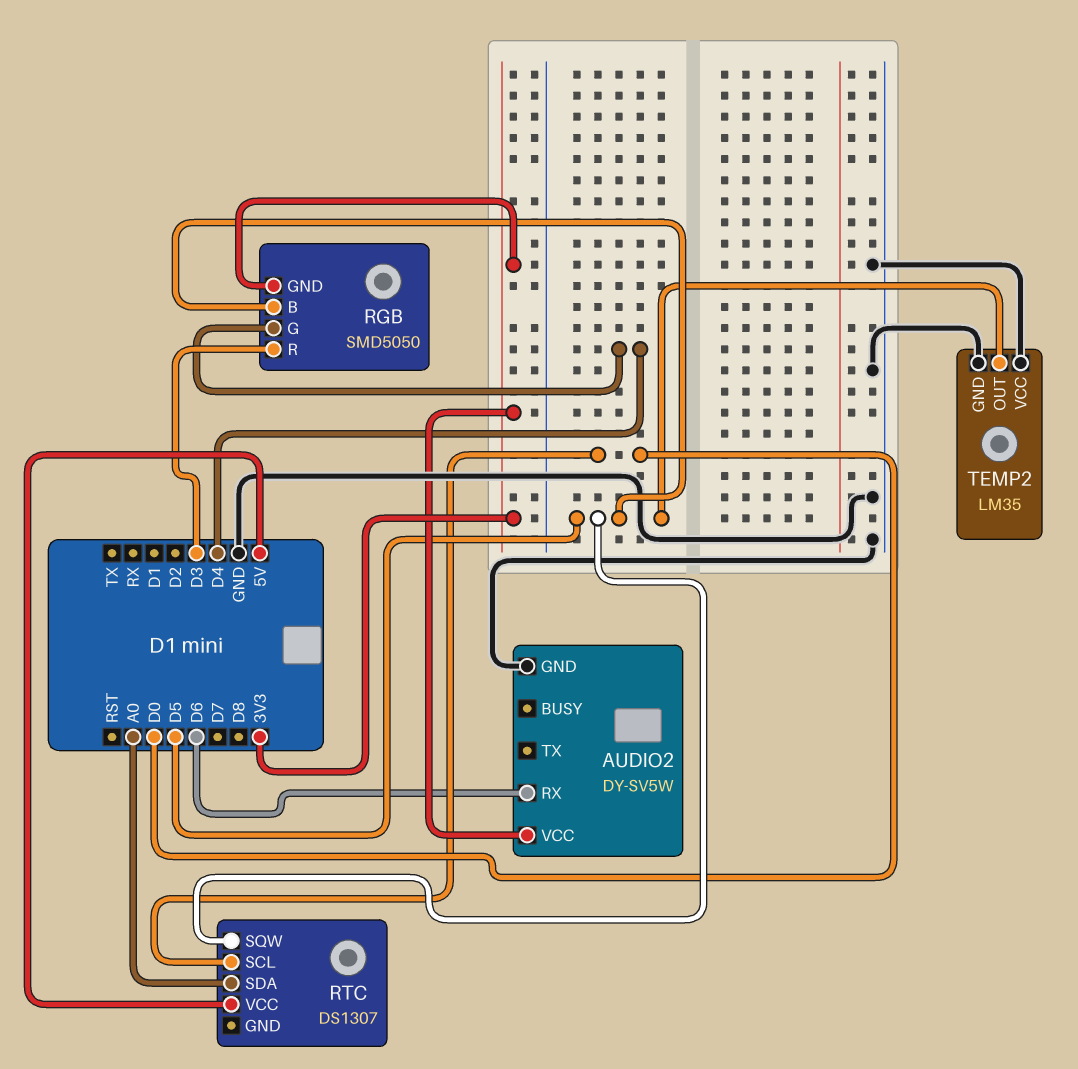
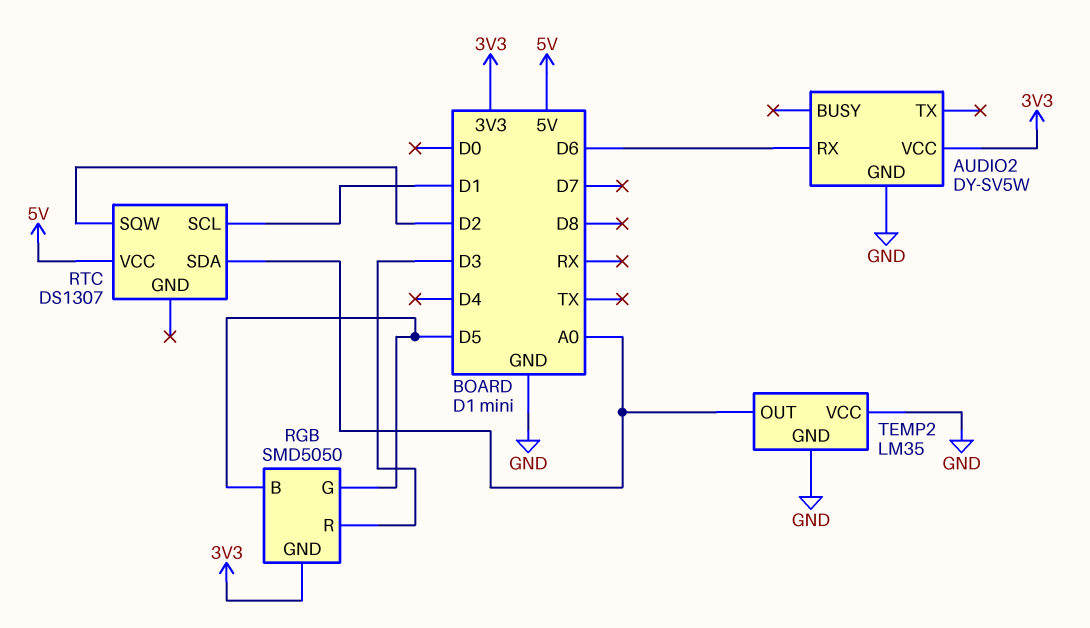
RGB pin G: D4 -> D5
RTC pin SCL: D0 -> D1
RTC pin SQW: D5 -> D2
TEMP2 pin OUT: D5 -> A0

